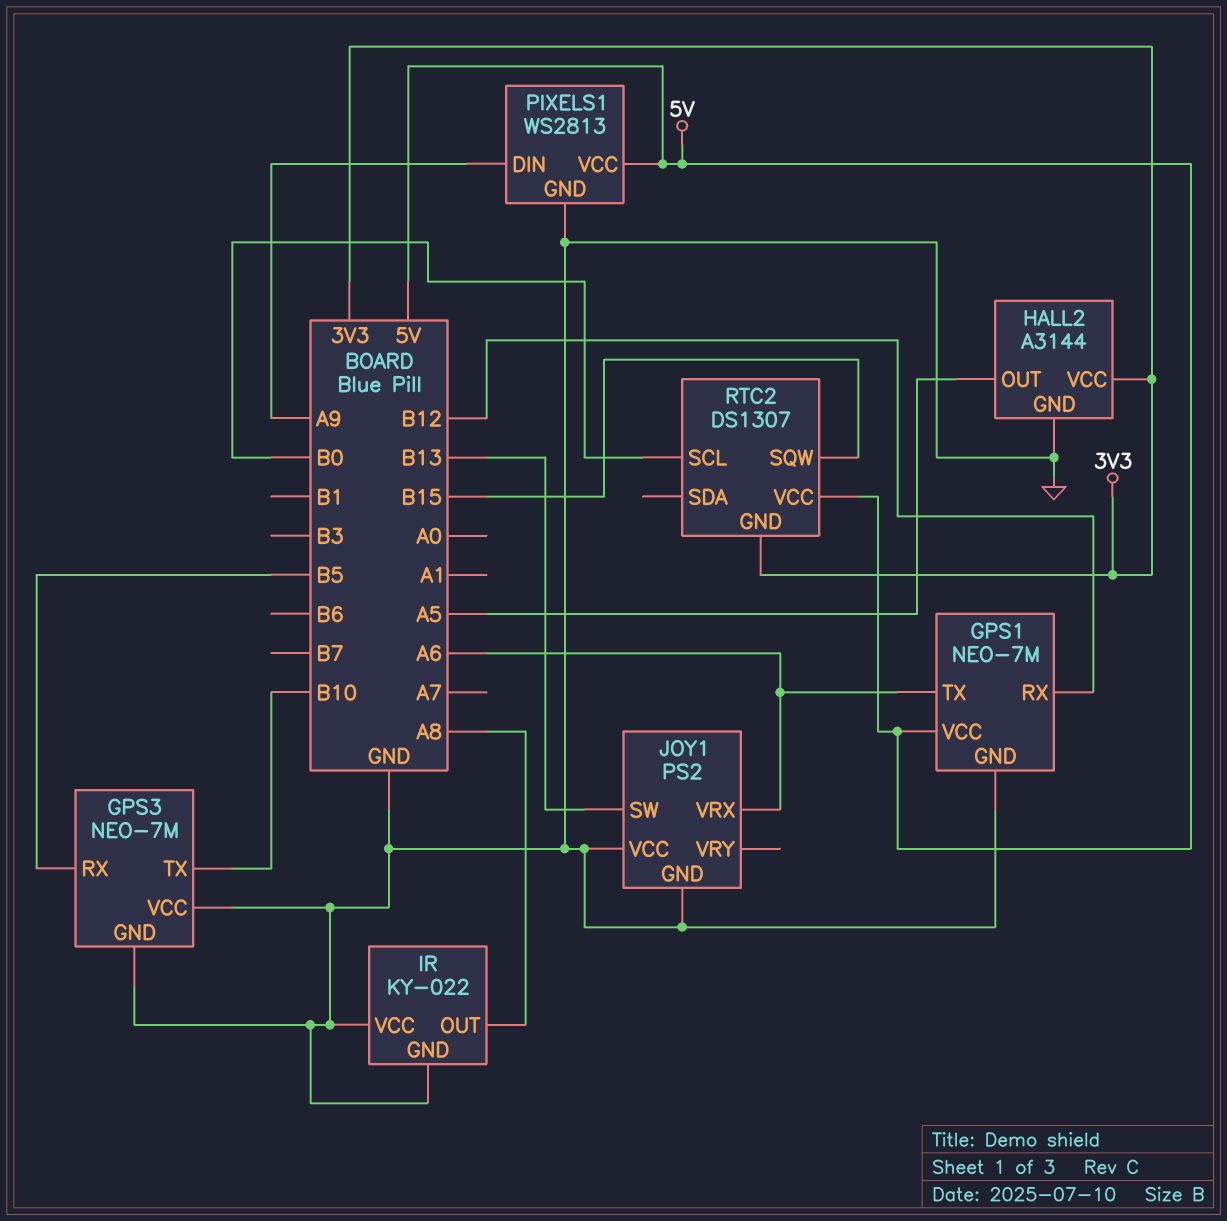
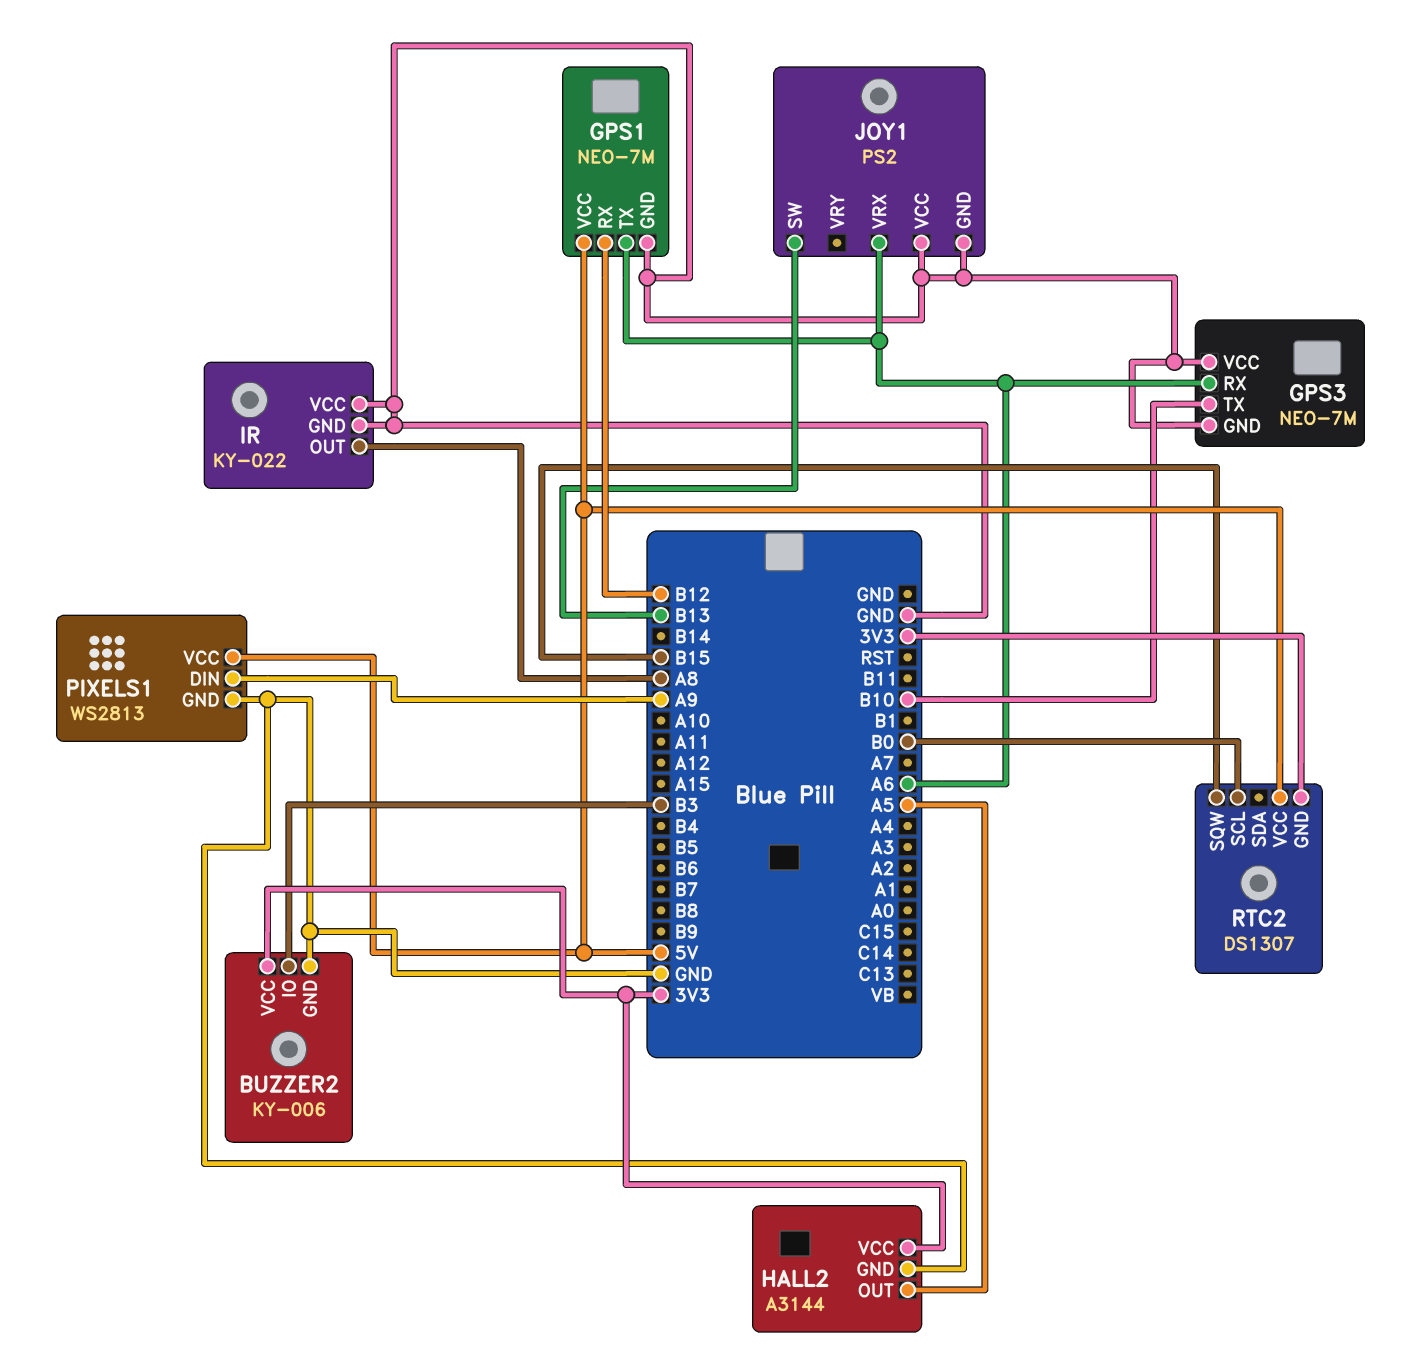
BUZZER2: none -> KY-006
BUZZER2 pin GND: none -> GND
BUZZER2 pin IO: none -> B3
BUZZER2 pin VCC: none -> 3V3
GPS3 pin RX: B5 -> A6

